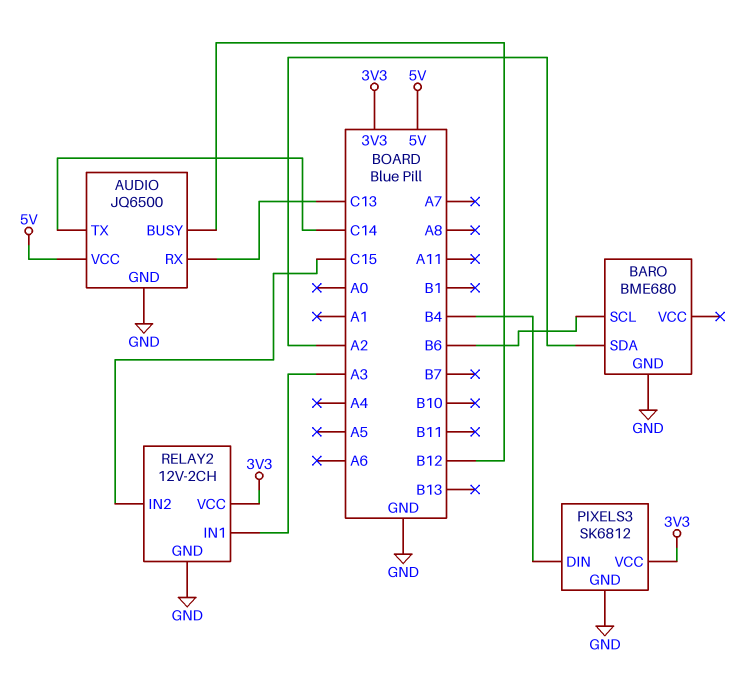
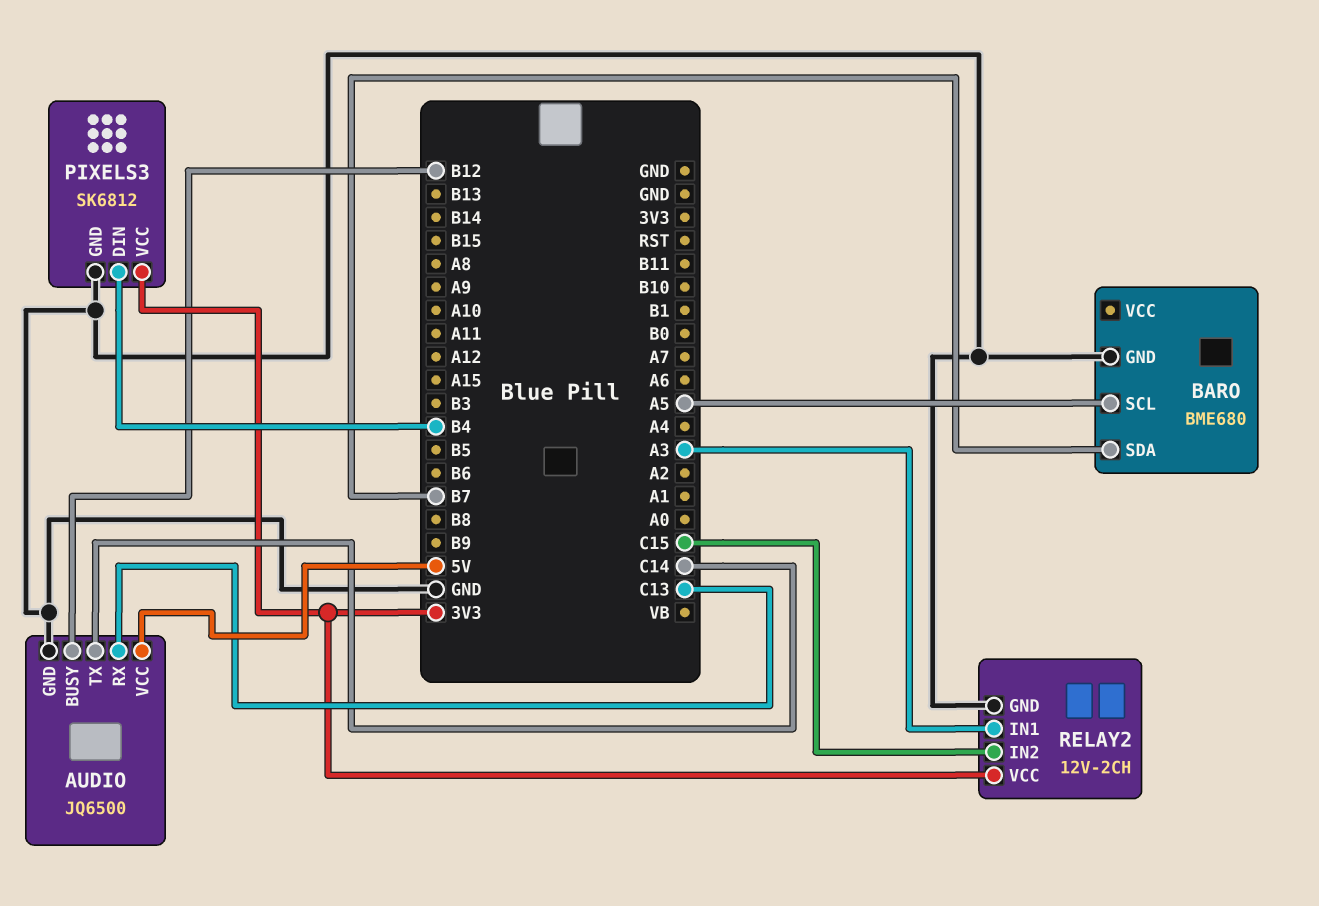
BARO pin SCL: B6 -> A5
BARO pin SDA: A2 -> B7

